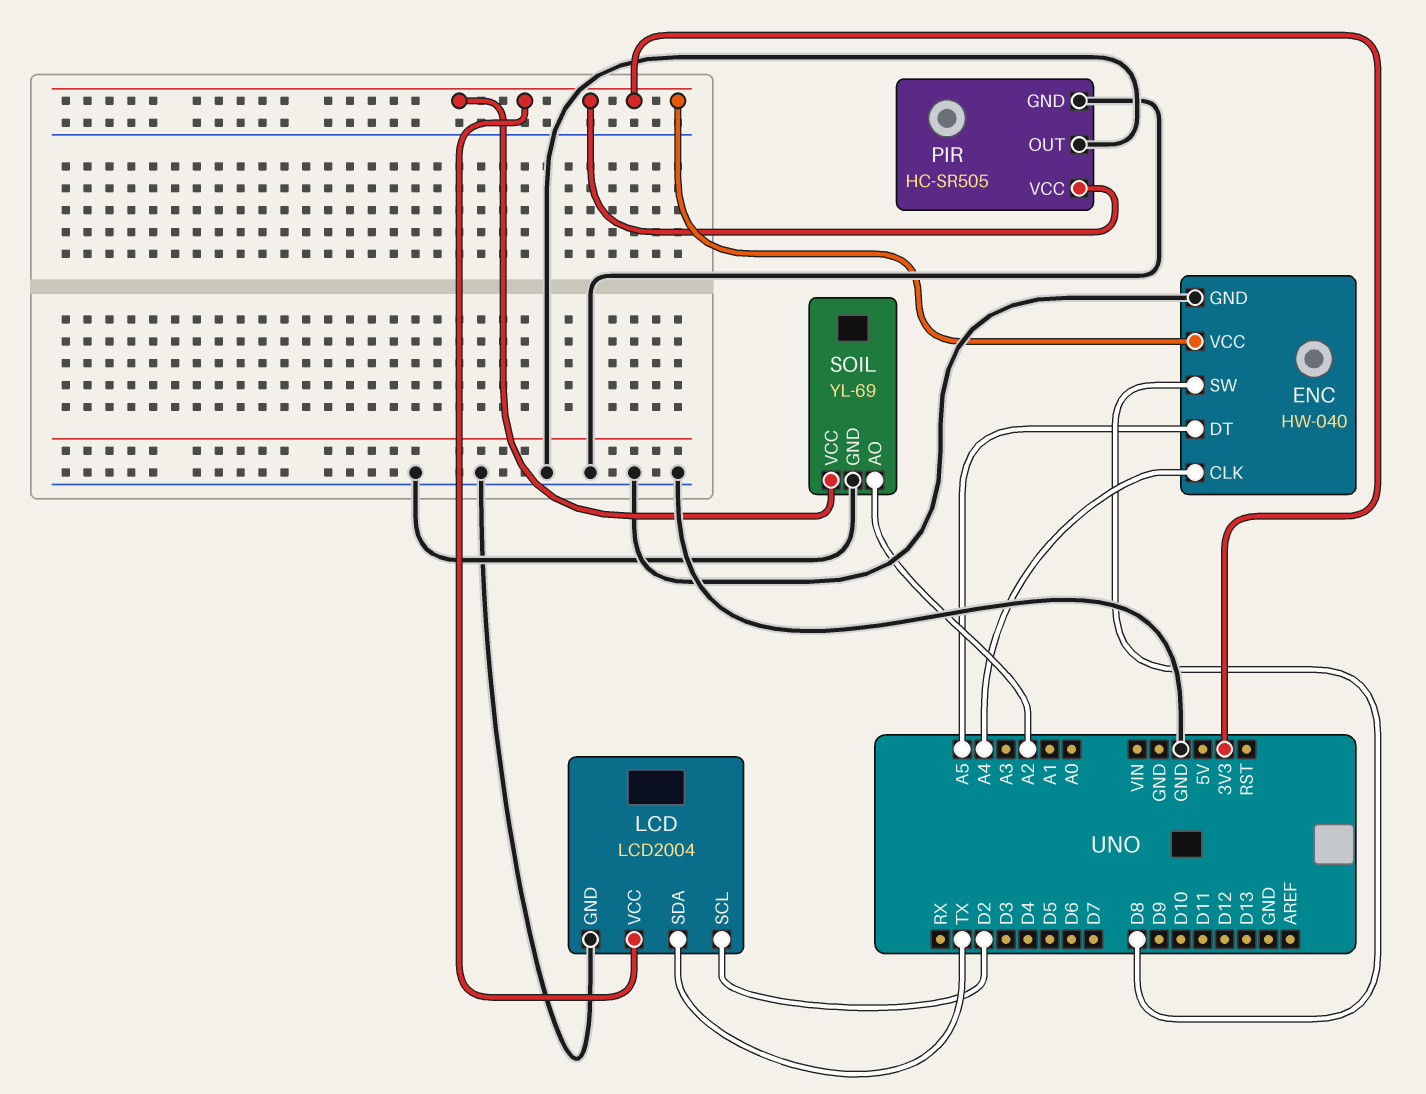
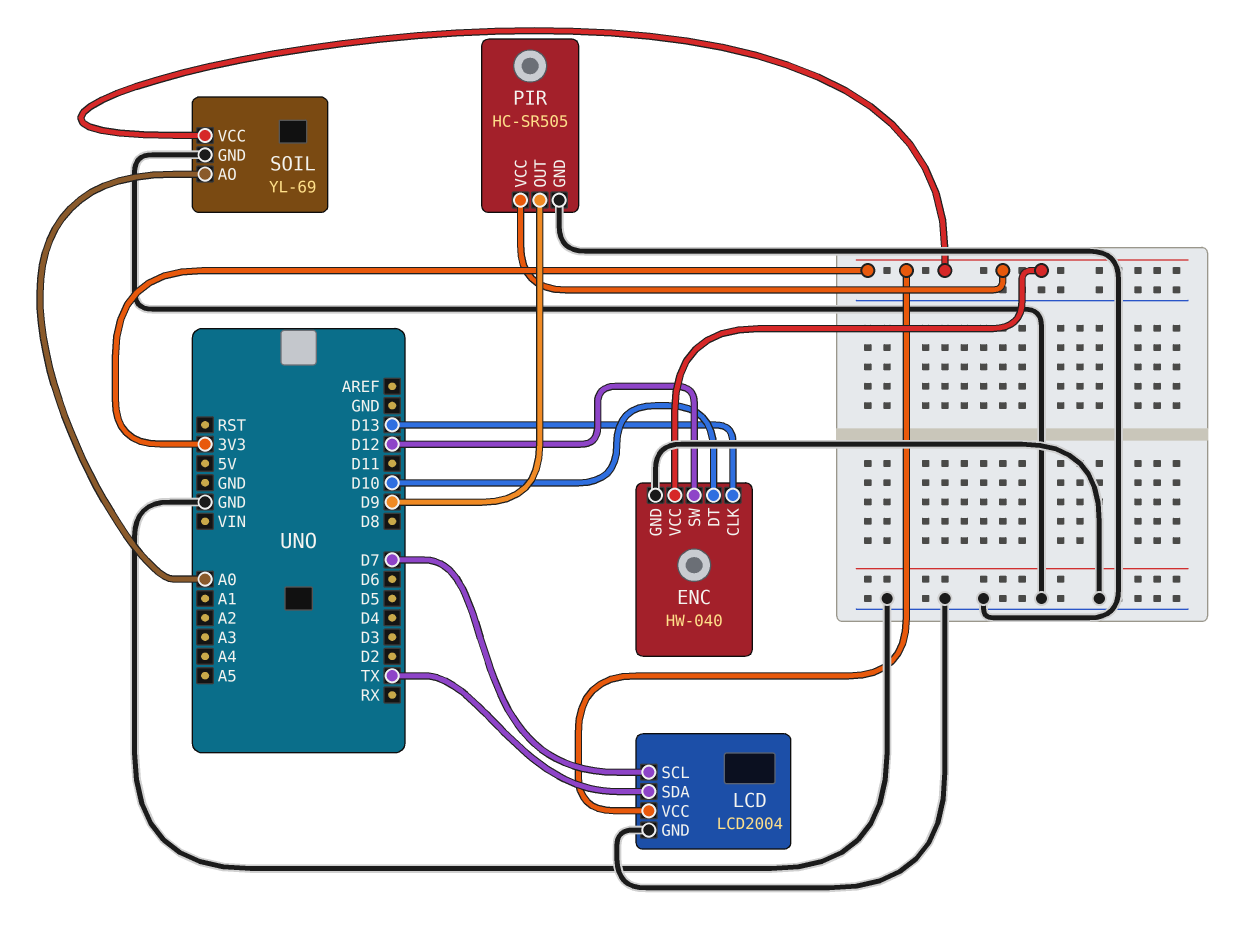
ENC pin CLK: A4 -> D13
ENC pin DT: A5 -> D10
ENC pin SW: D8 -> D12
LCD pin SCL: D2 -> D7
PIR pin OUT: GND -> D9
SOIL pin AO: A2 -> A0

